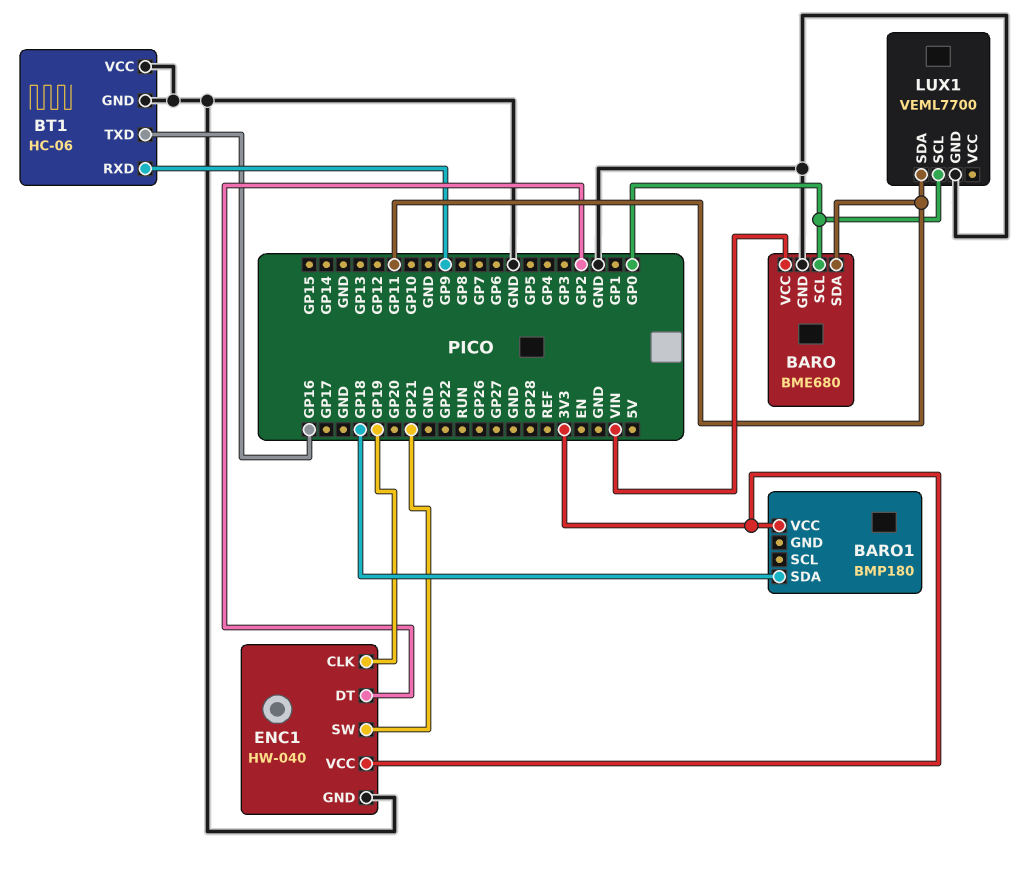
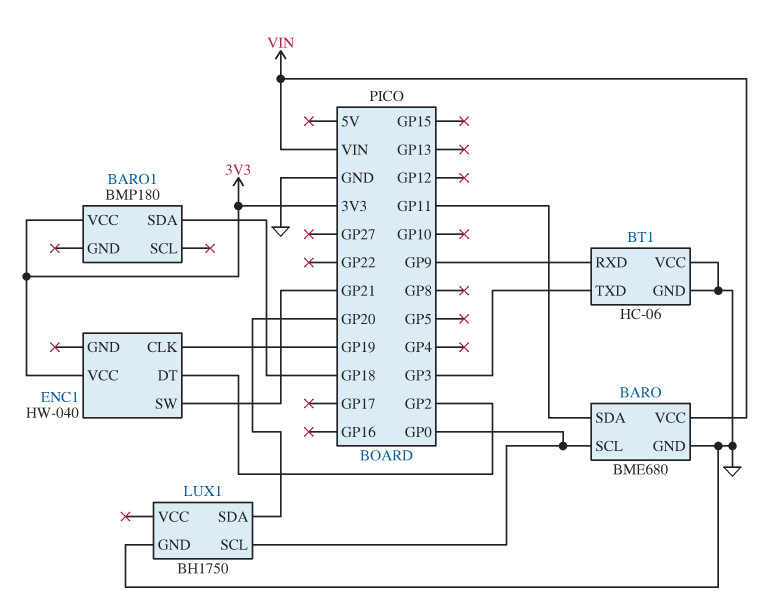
BT1 pin TXD: GP16 -> GP3
ENC1 pin GND: GND -> none
LUX1: VEML7700 -> BH1750
LUX1 pin SDA: GP11 -> GP20

